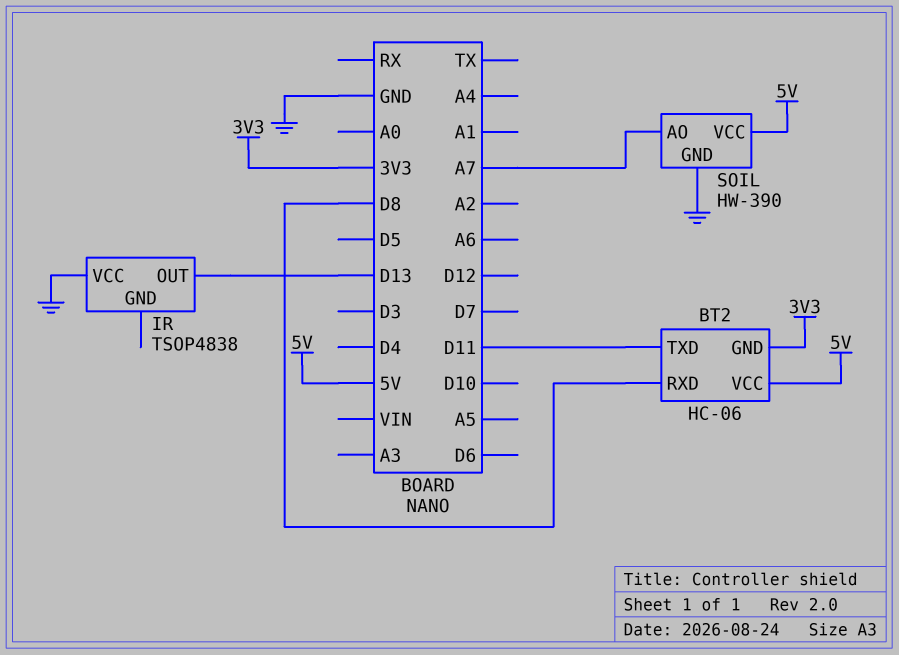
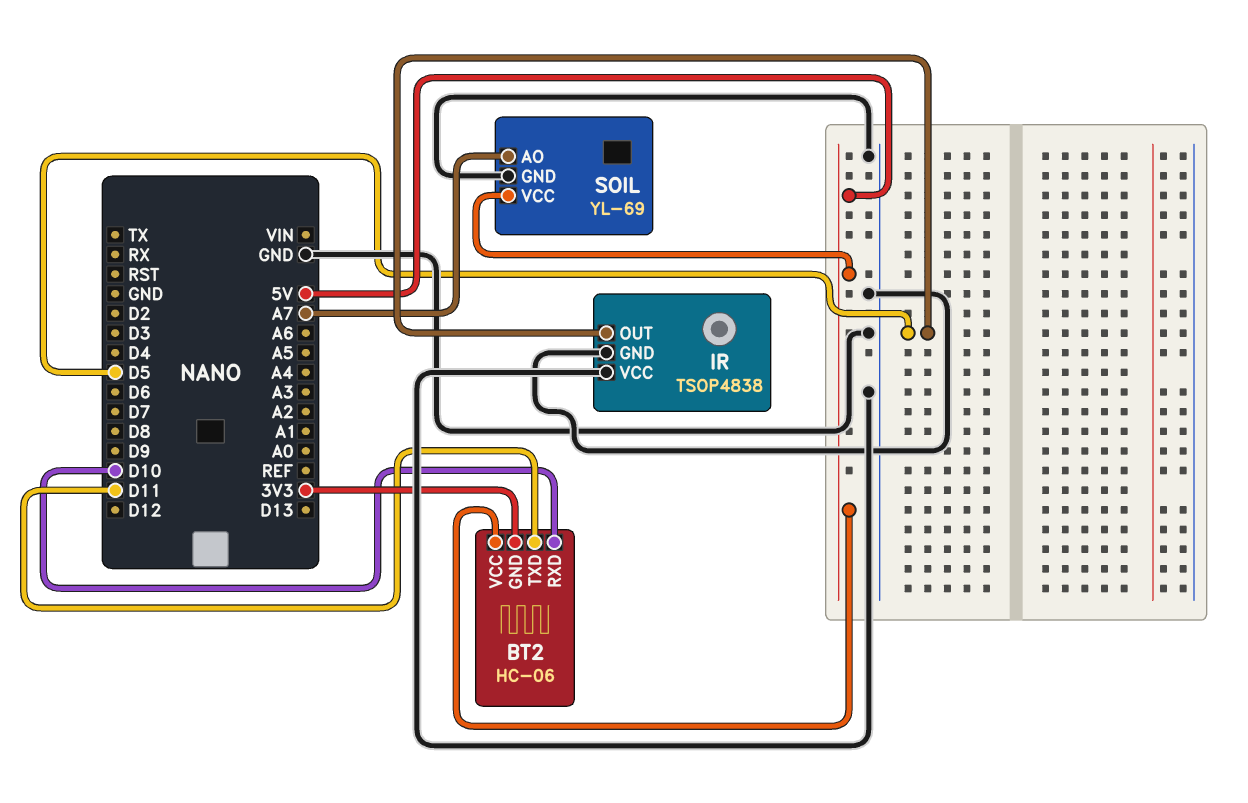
BT2 pin RXD: D8 -> D10
IR pin GND: none -> GND
IR pin OUT: D13 -> D5
SOIL: HW-390 -> YL-69

